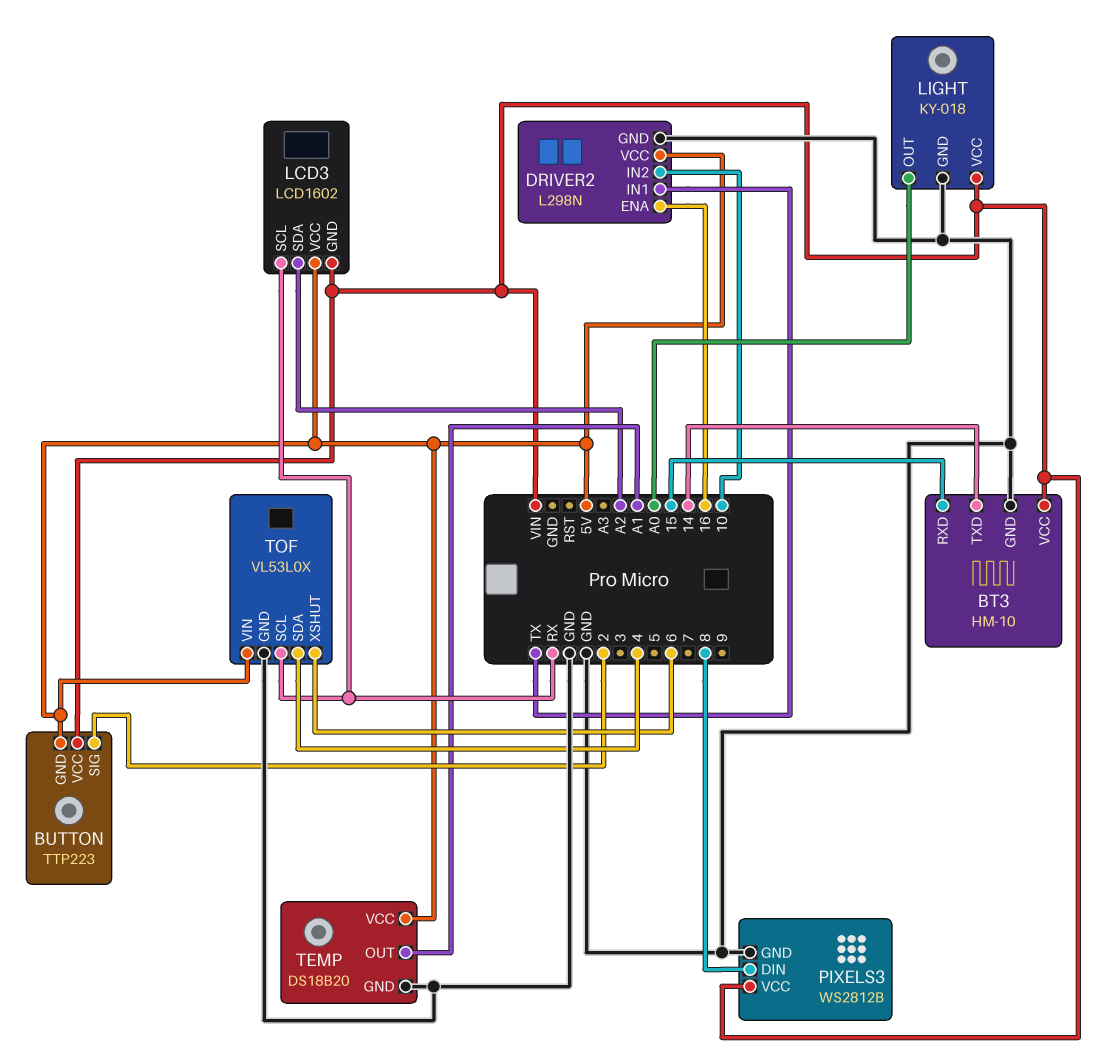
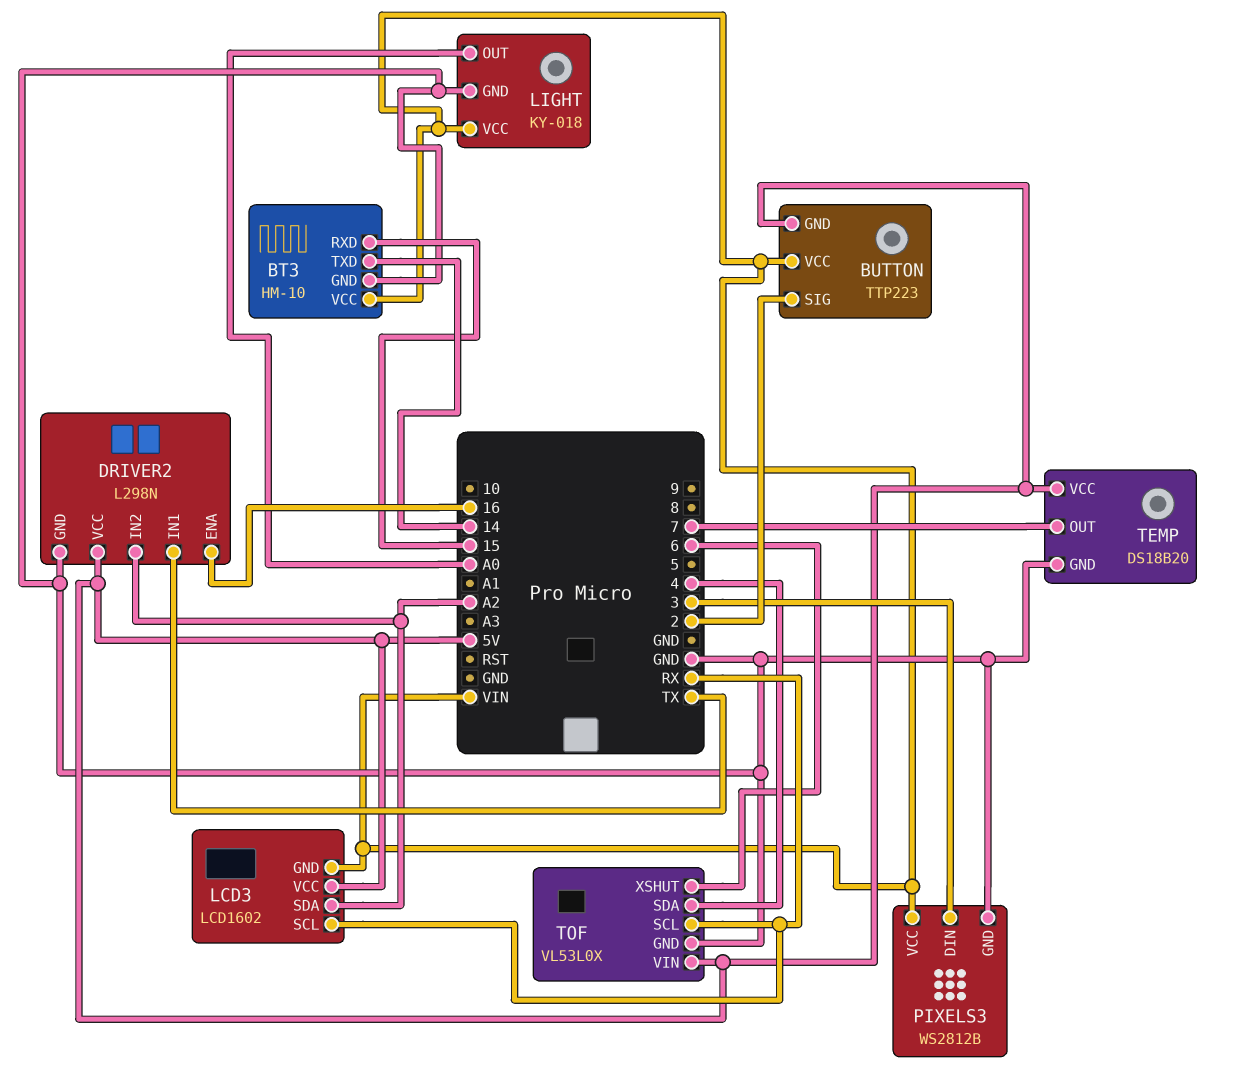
DRIVER2 pin IN2: 10 -> A2
PIXELS3 pin DIN: 8 -> 3
TEMP pin OUT: A1 -> 7

